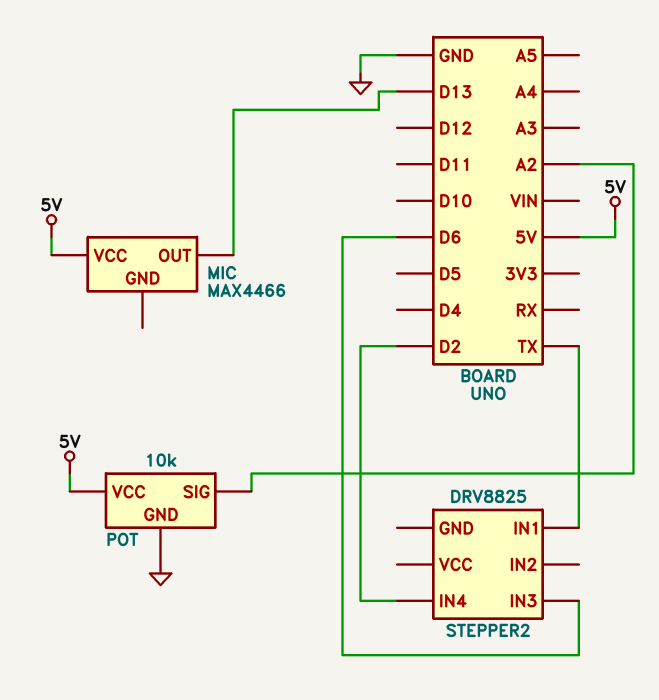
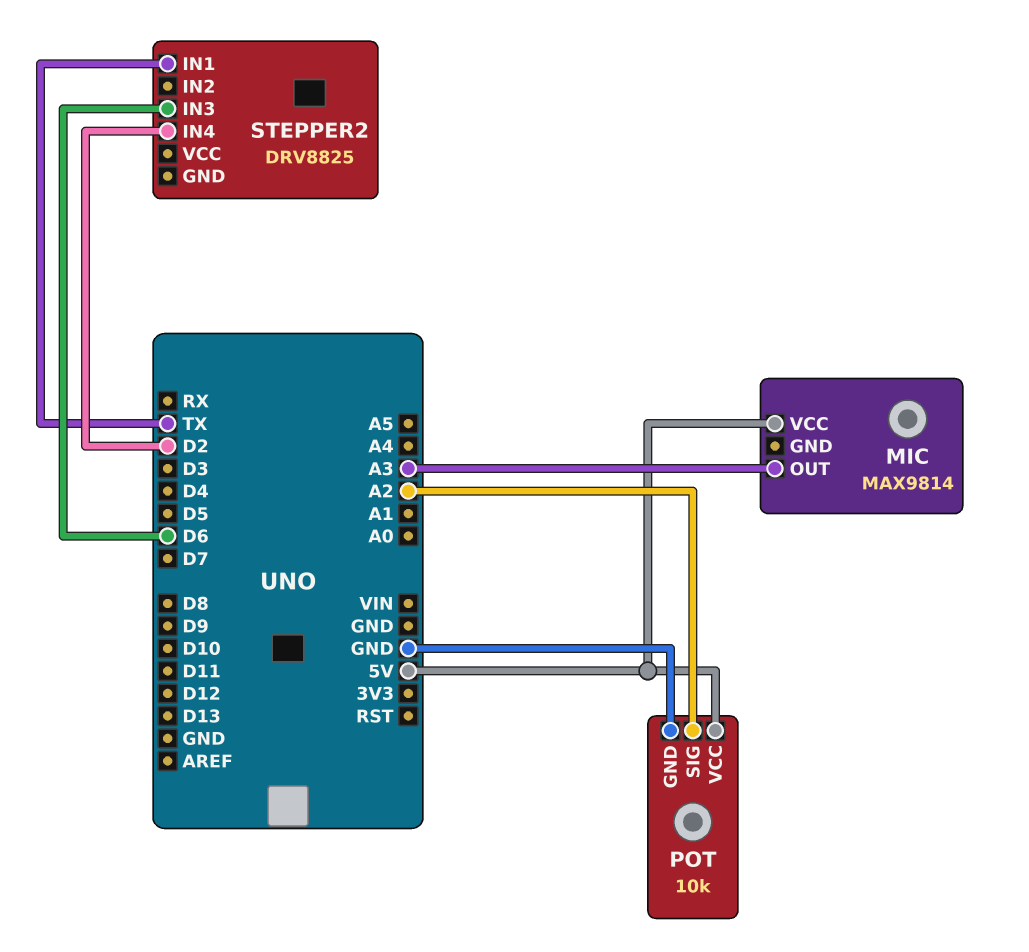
MIC: MAX4466 -> MAX9814
MIC pin OUT: D13 -> A3

